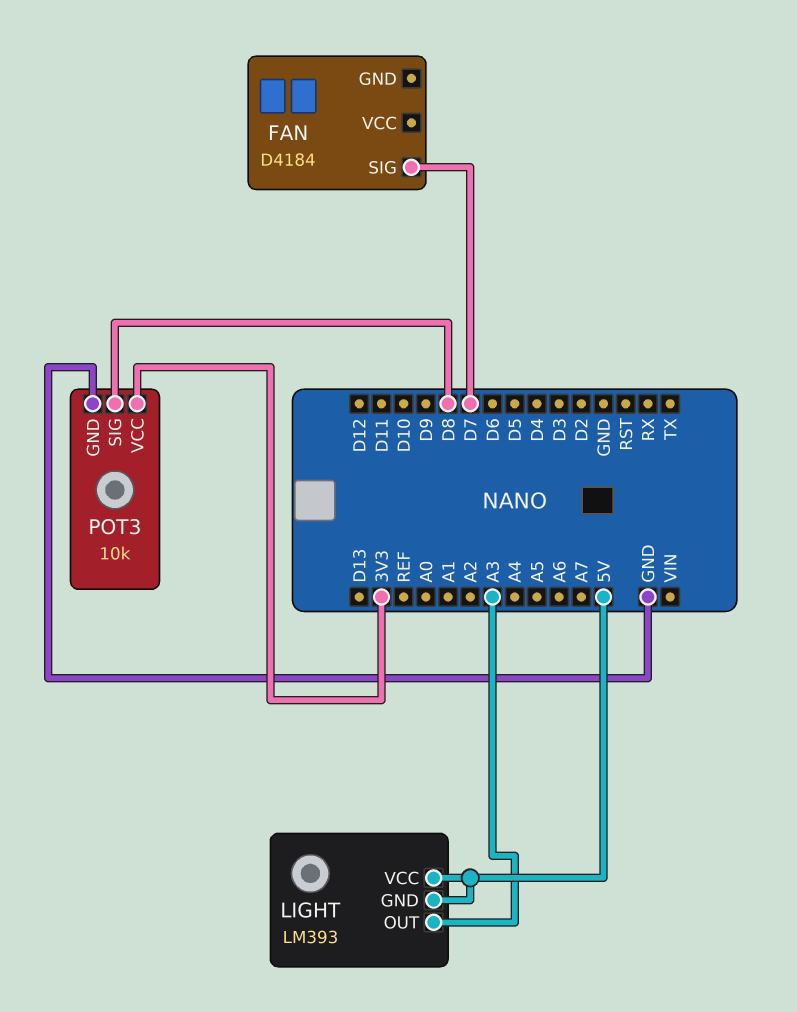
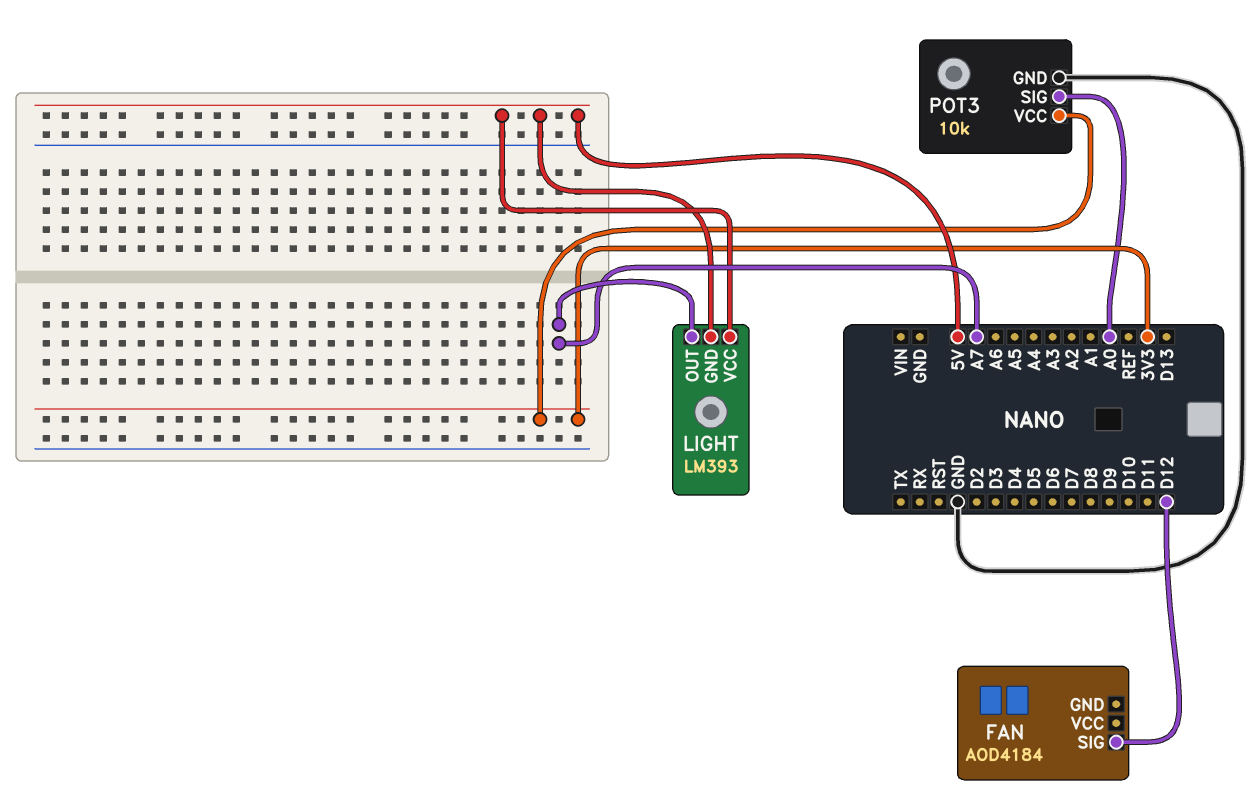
FAN: D4184 -> AOD4184
FAN pin SIG: D7 -> D12
LIGHT pin OUT: A3 -> A7
POT3 pin SIG: D8 -> A0

